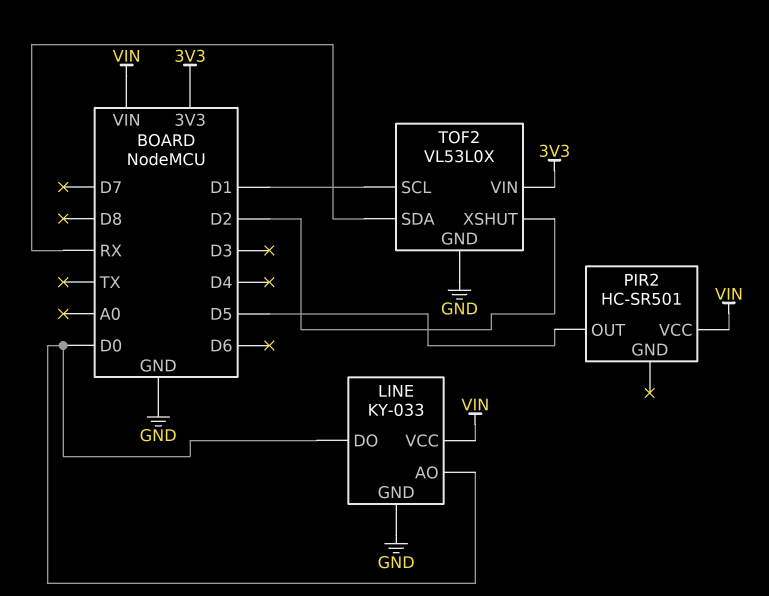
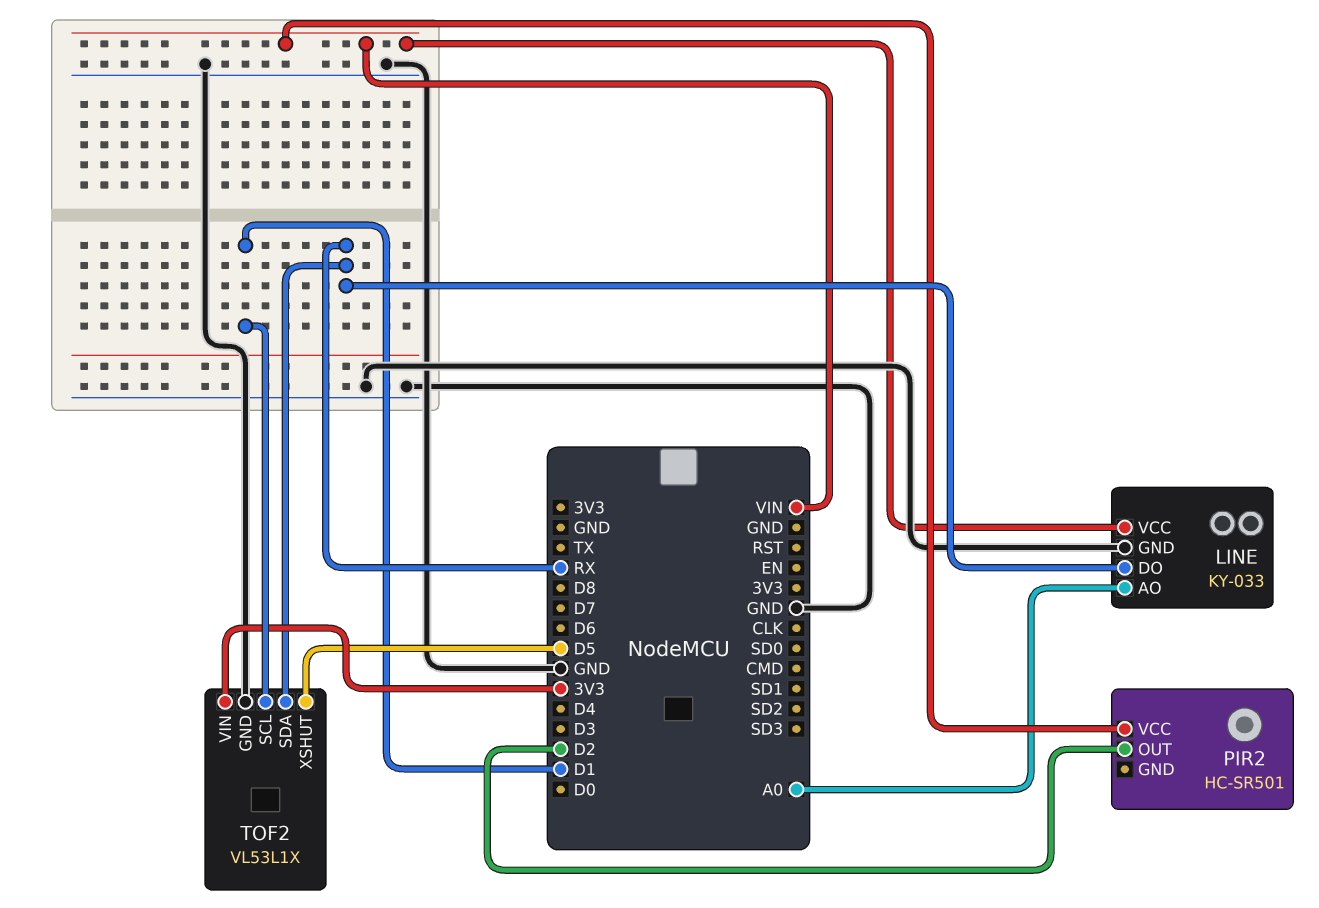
LINE pin AO: D0 -> A0
LINE pin DO: D0 -> RX
PIR2 pin OUT: D5 -> D2
TOF2: VL53L0X -> VL53L1X
TOF2 pin XSHUT: D2 -> D5

